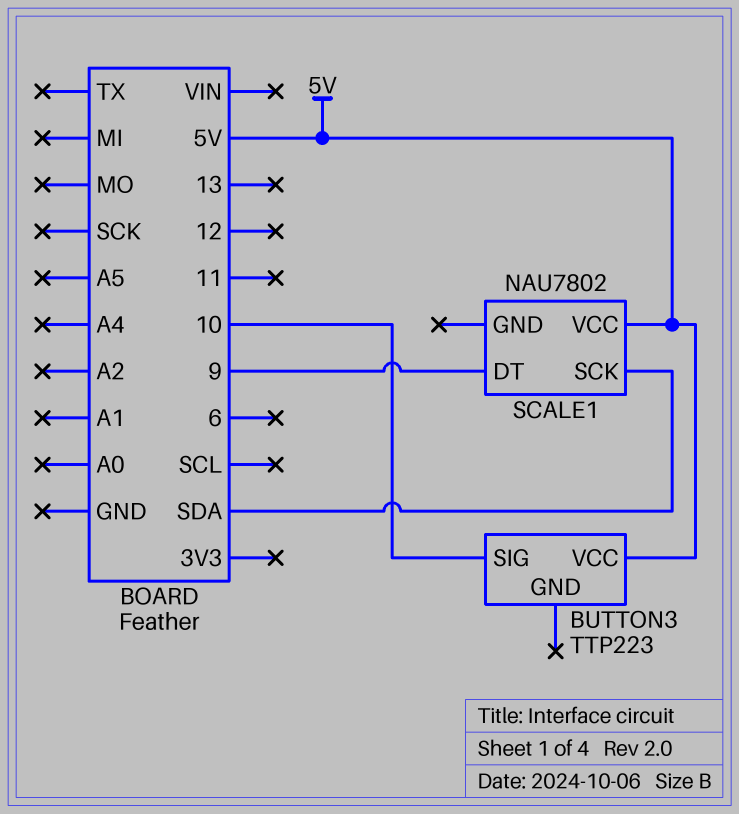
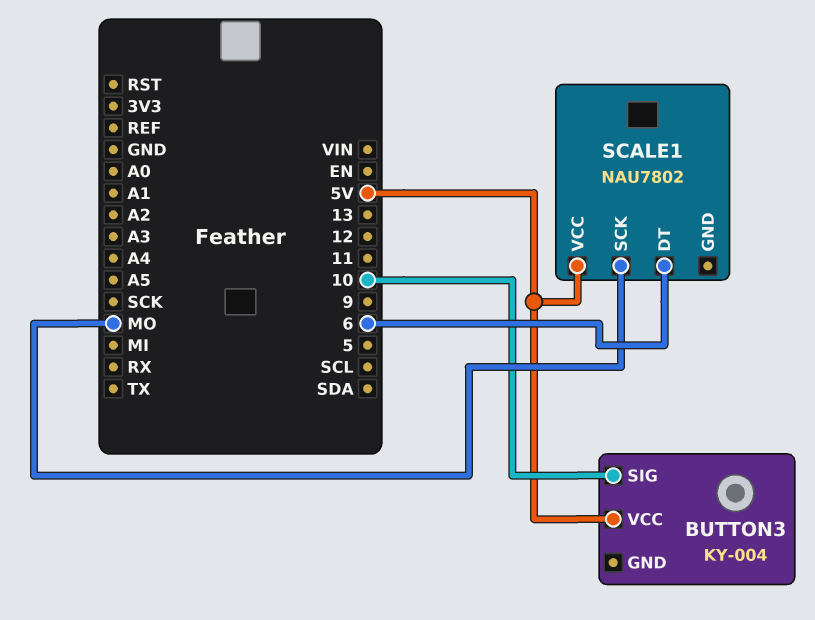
BUTTON3: TTP223 -> KY-004
SCALE1 pin DT: 9 -> 6
SCALE1 pin SCK: SDA -> MO

